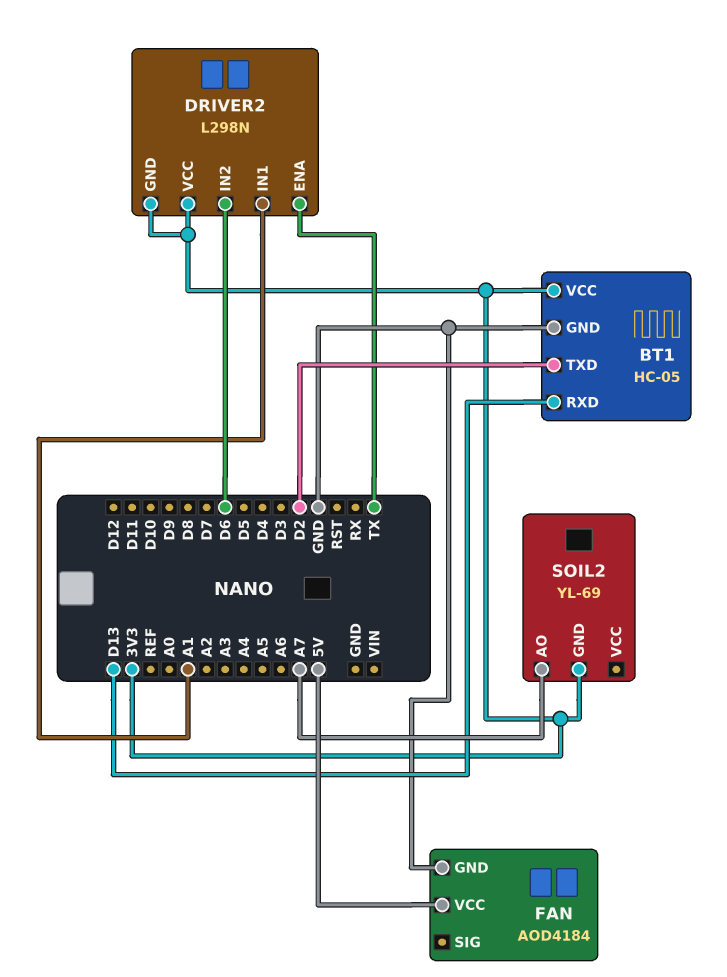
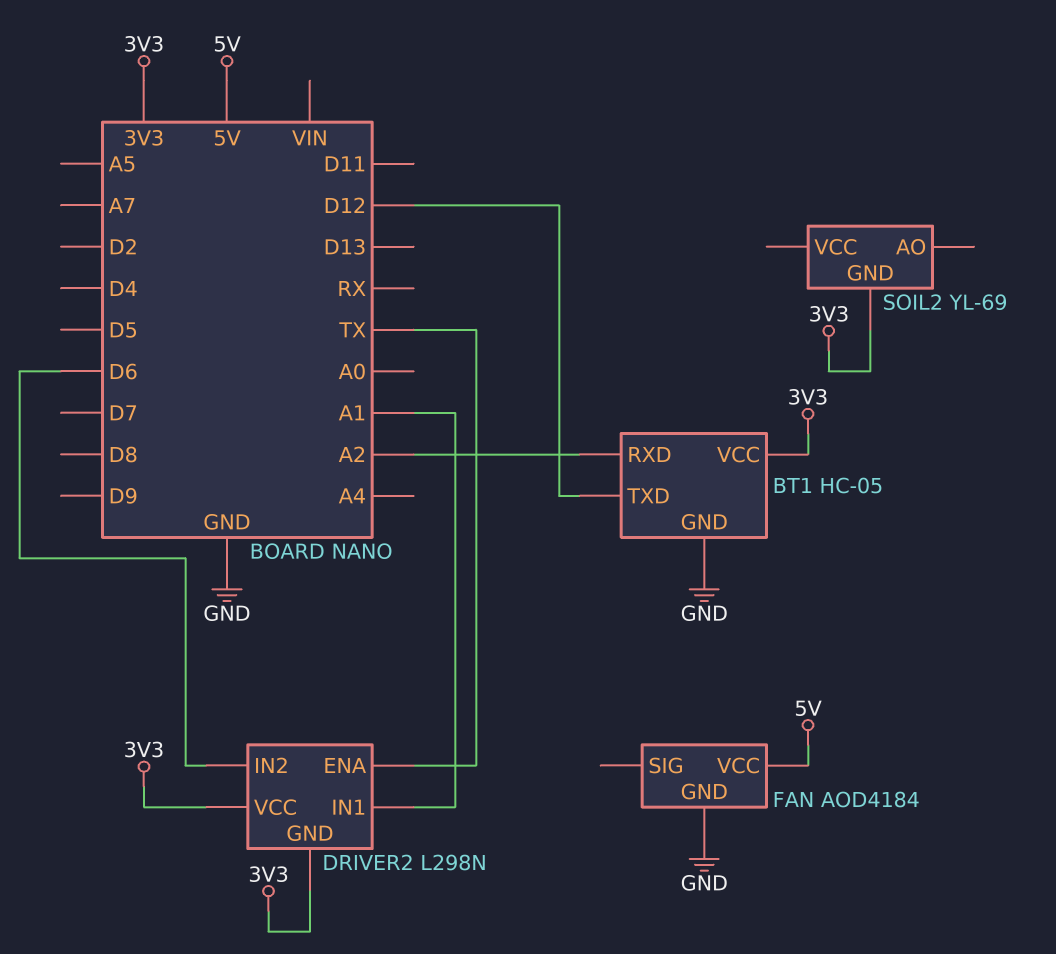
BT1 pin RXD: D13 -> A2
BT1 pin TXD: D2 -> D12
SOIL2 pin AO: A7 -> none

